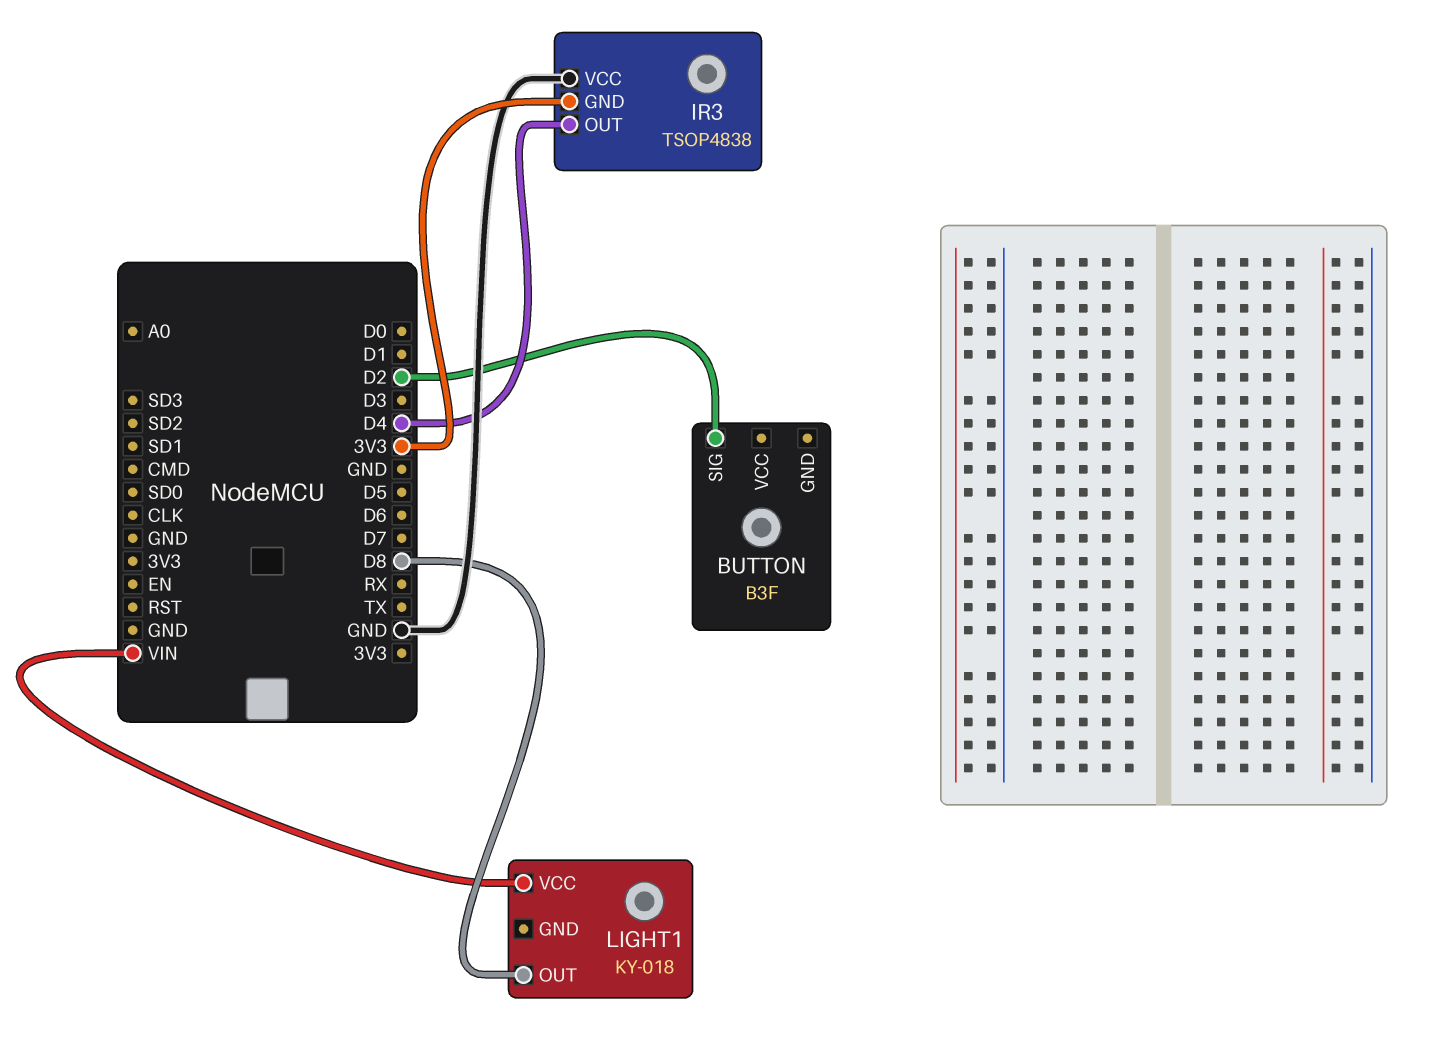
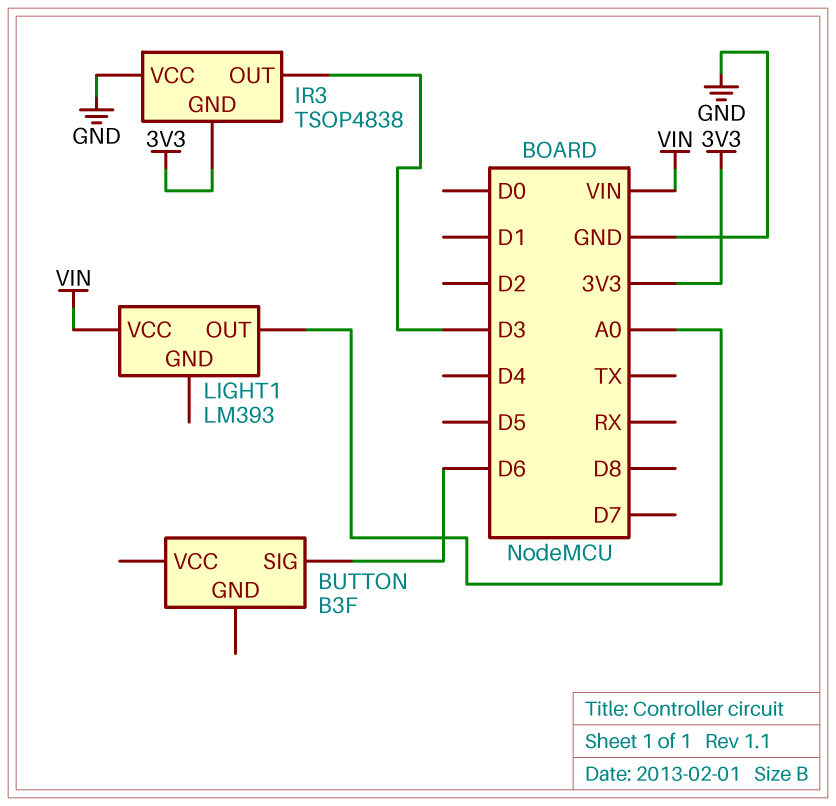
BUTTON pin SIG: D2 -> D6
IR3 pin OUT: D4 -> D3
LIGHT1: KY-018 -> LM393
LIGHT1 pin OUT: D8 -> A0

